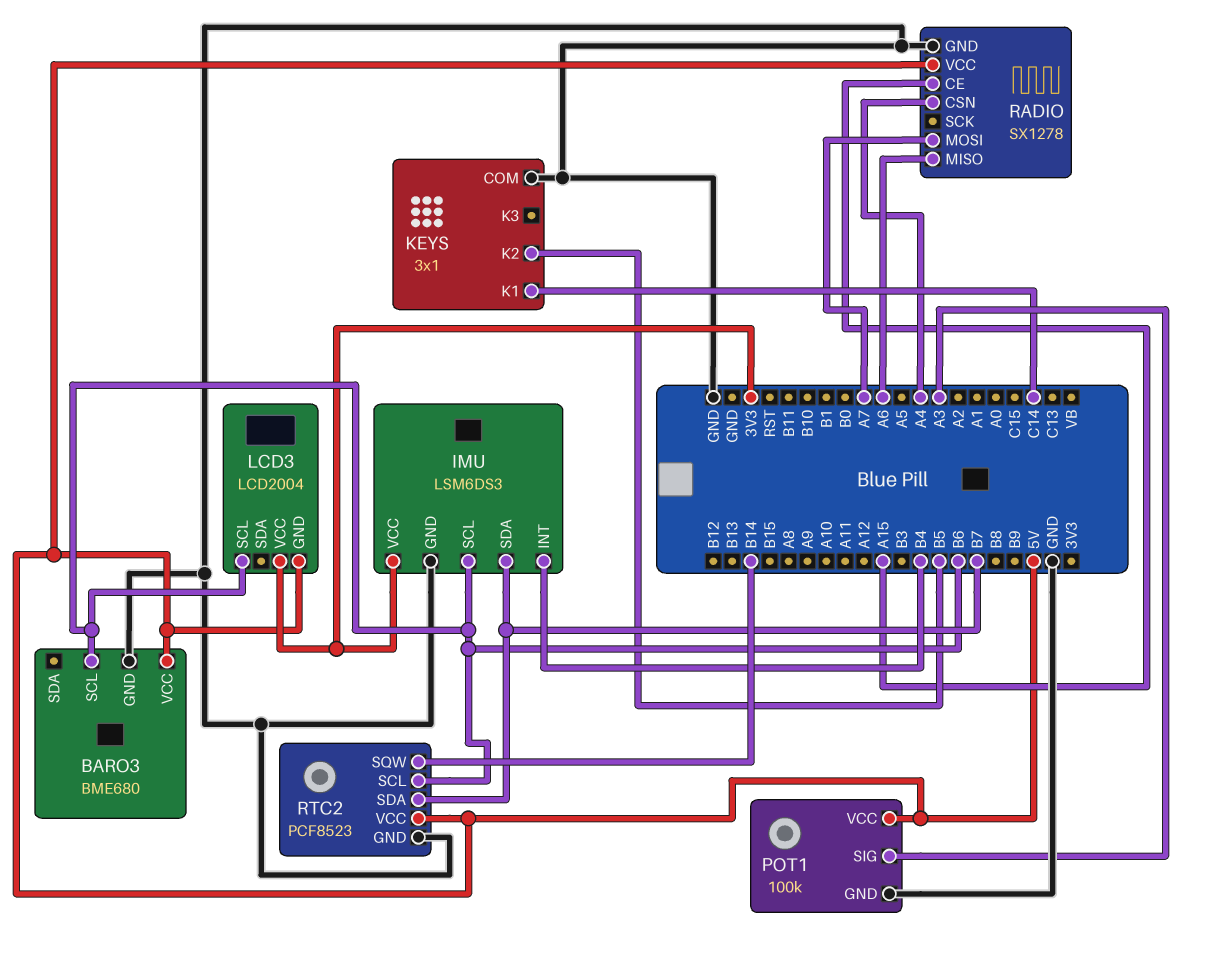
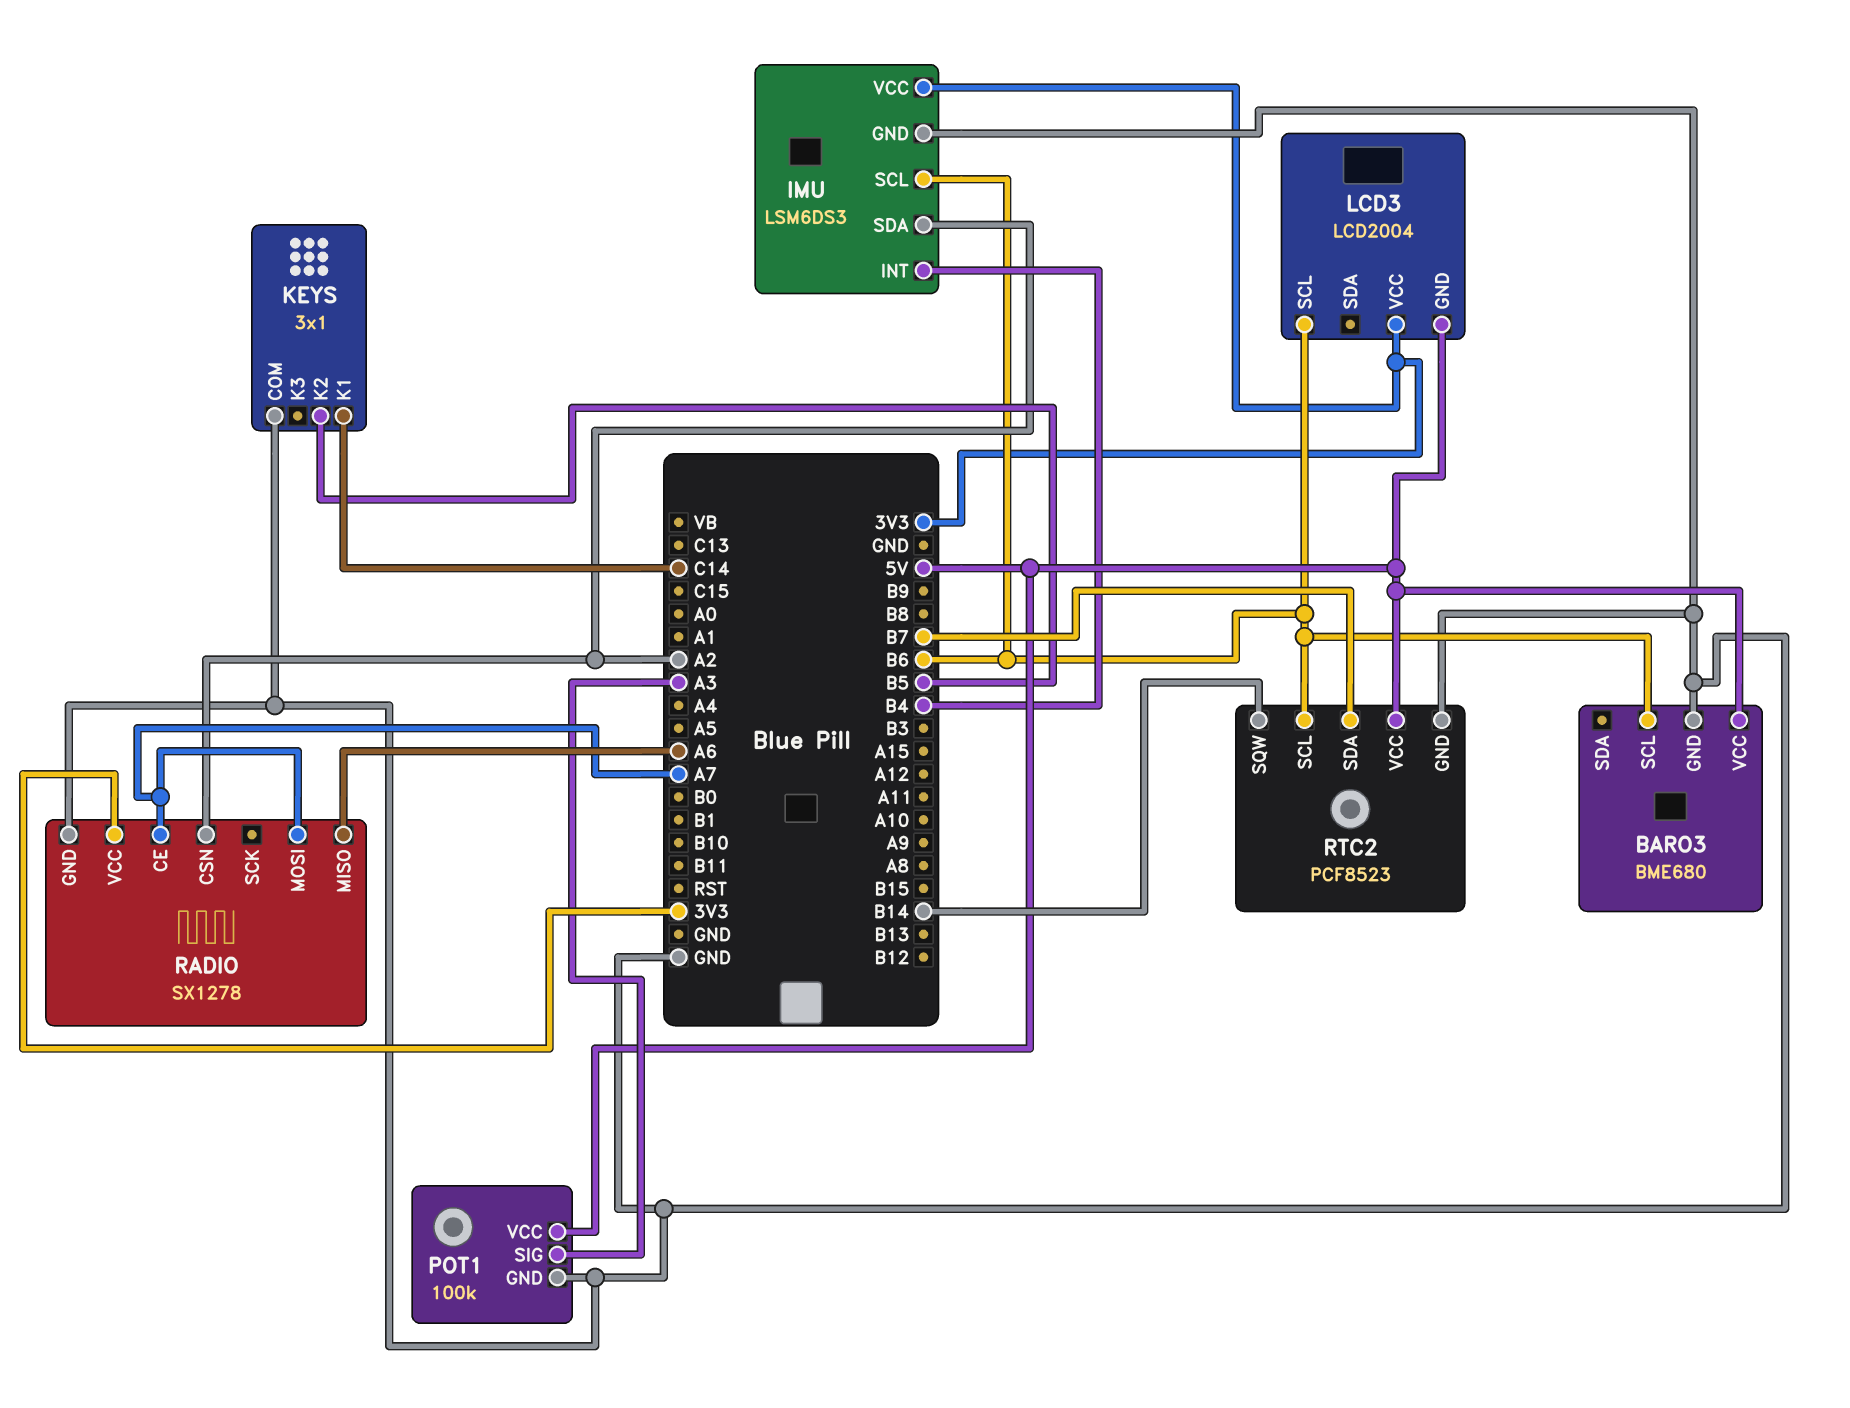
IMU pin SDA: B7 -> A2
RADIO pin CE: A15 -> A7
RADIO pin CSN: A4 -> A2
RADIO pin VCC: 5V -> 3V3

